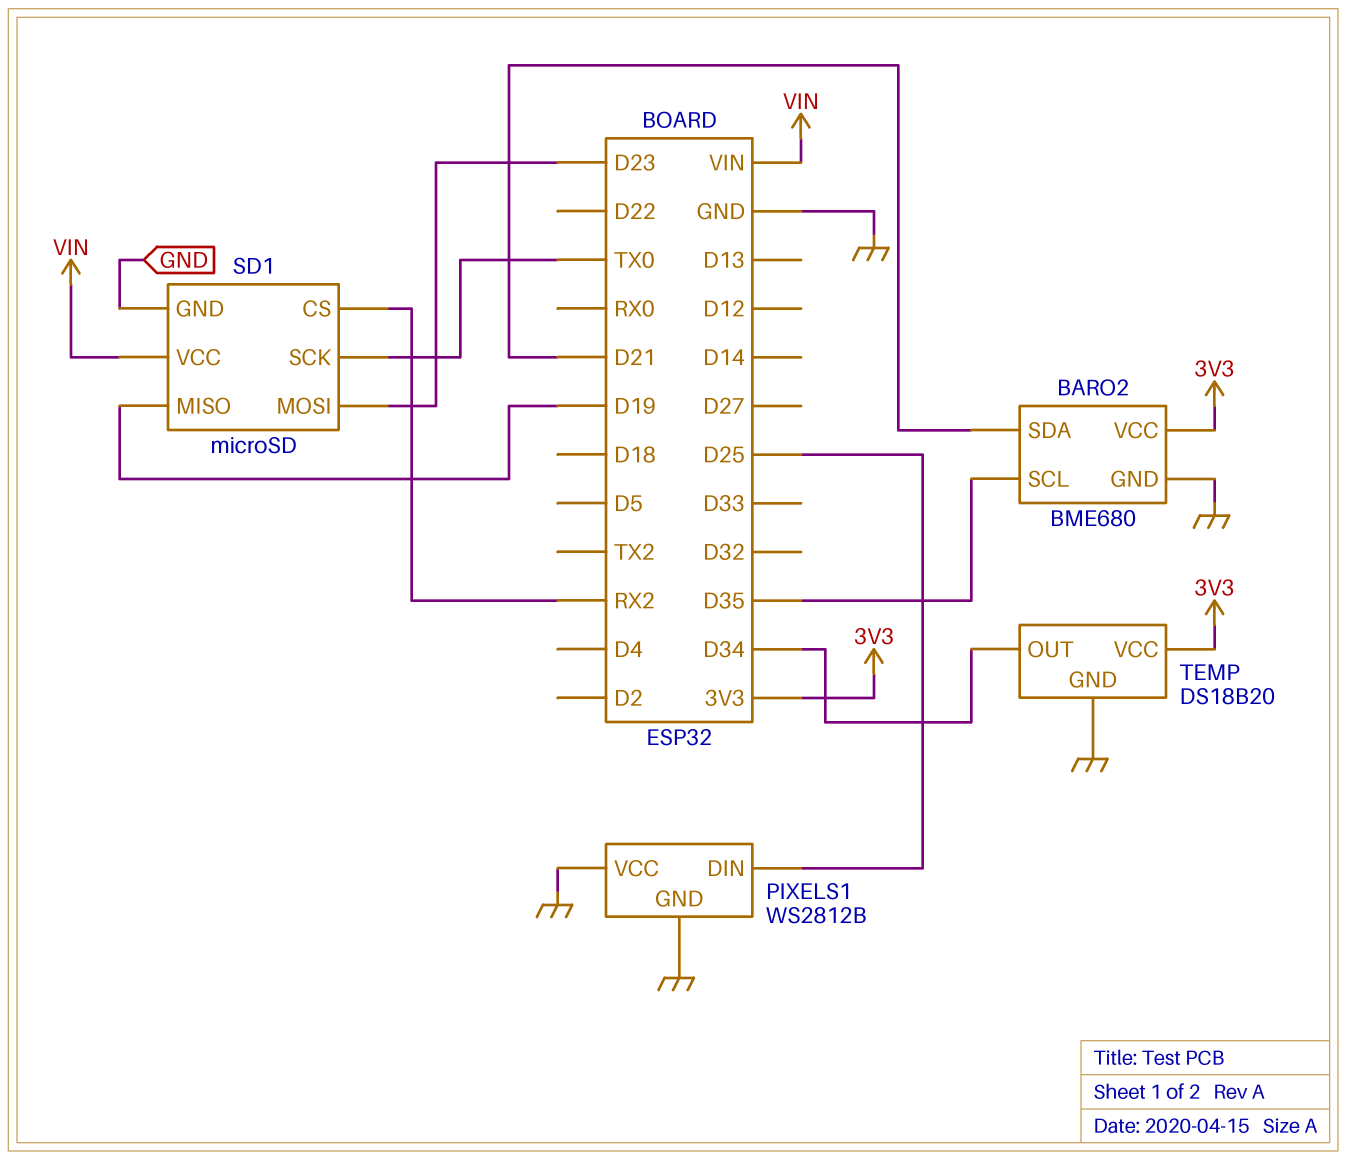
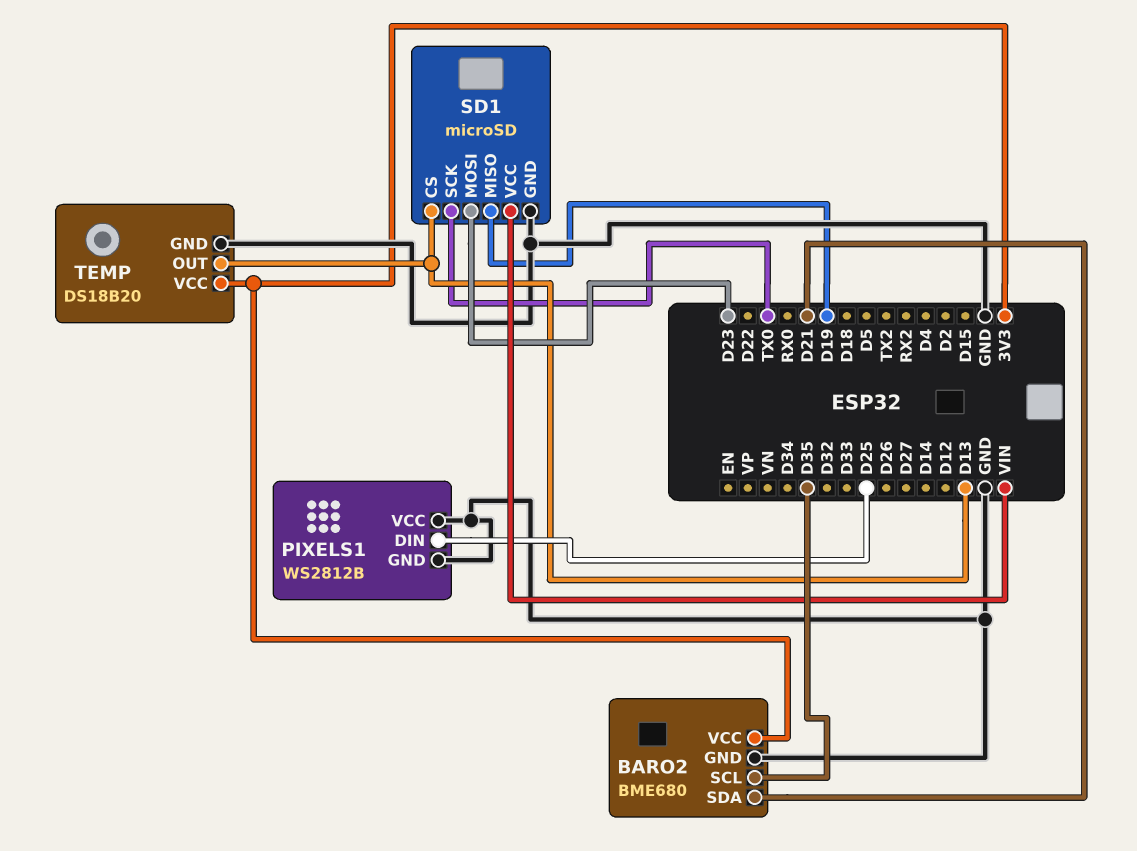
SD1 pin CS: RX2 -> D13
TEMP pin OUT: D34 -> D13

